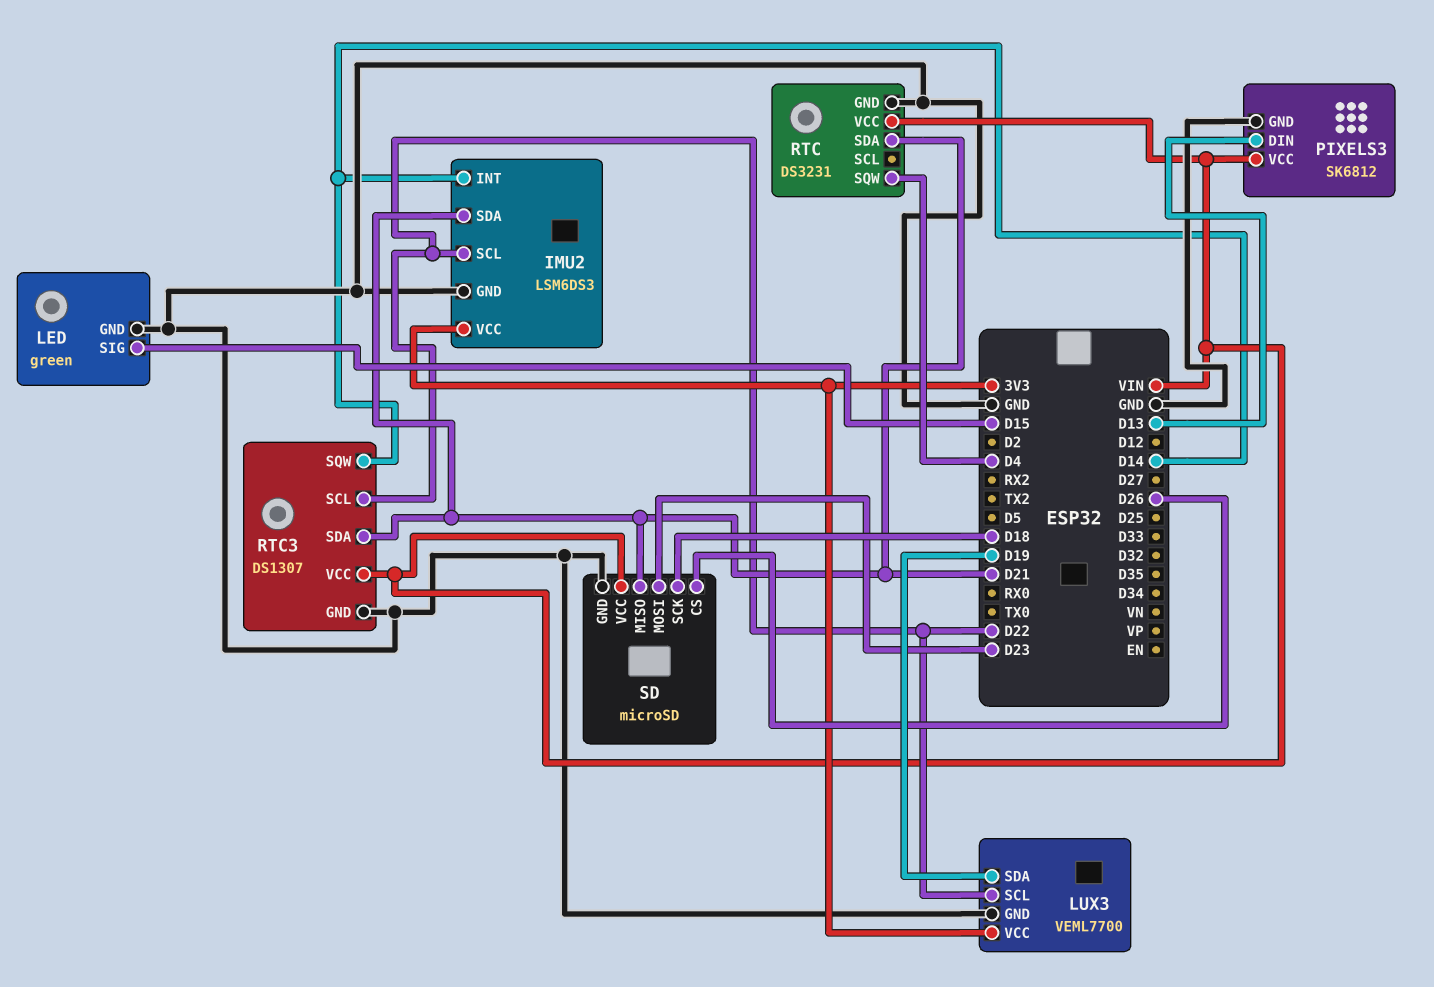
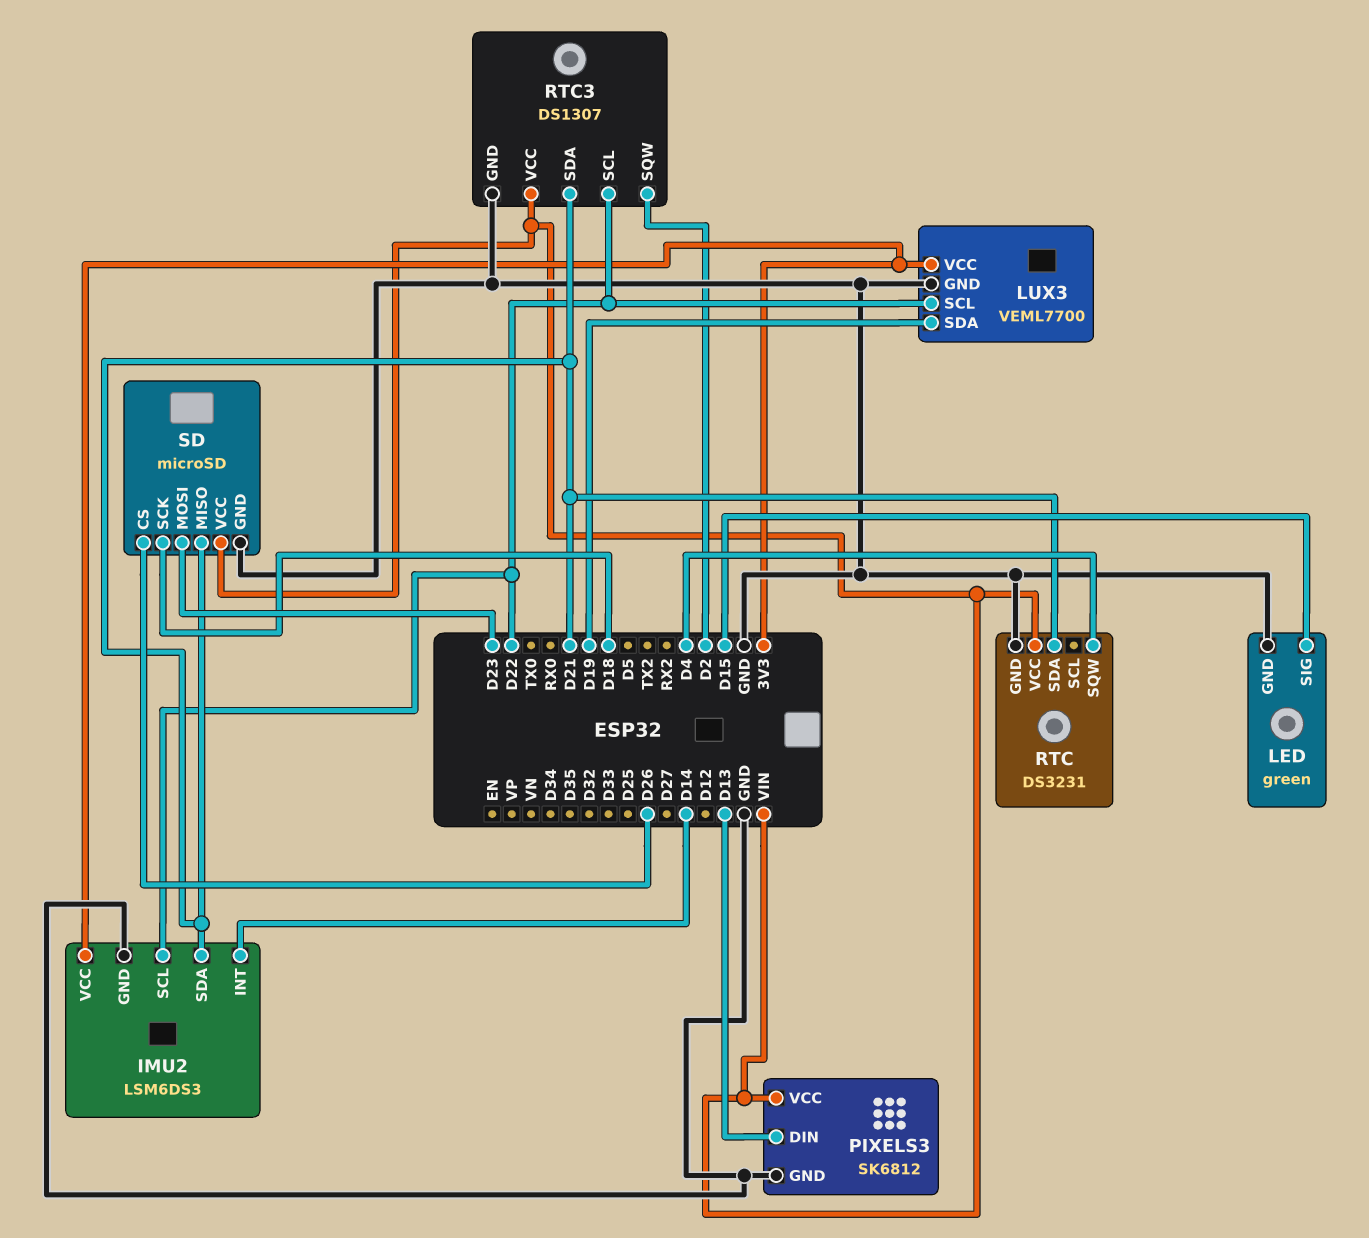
RTC3 pin SQW: D14 -> D2

